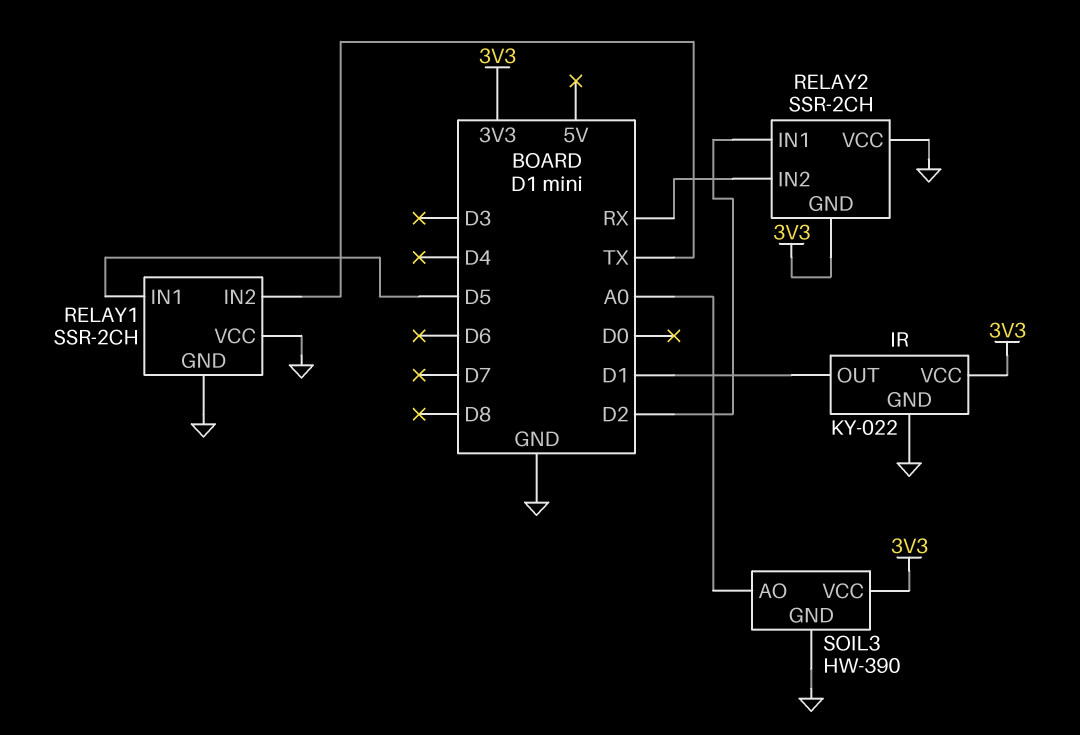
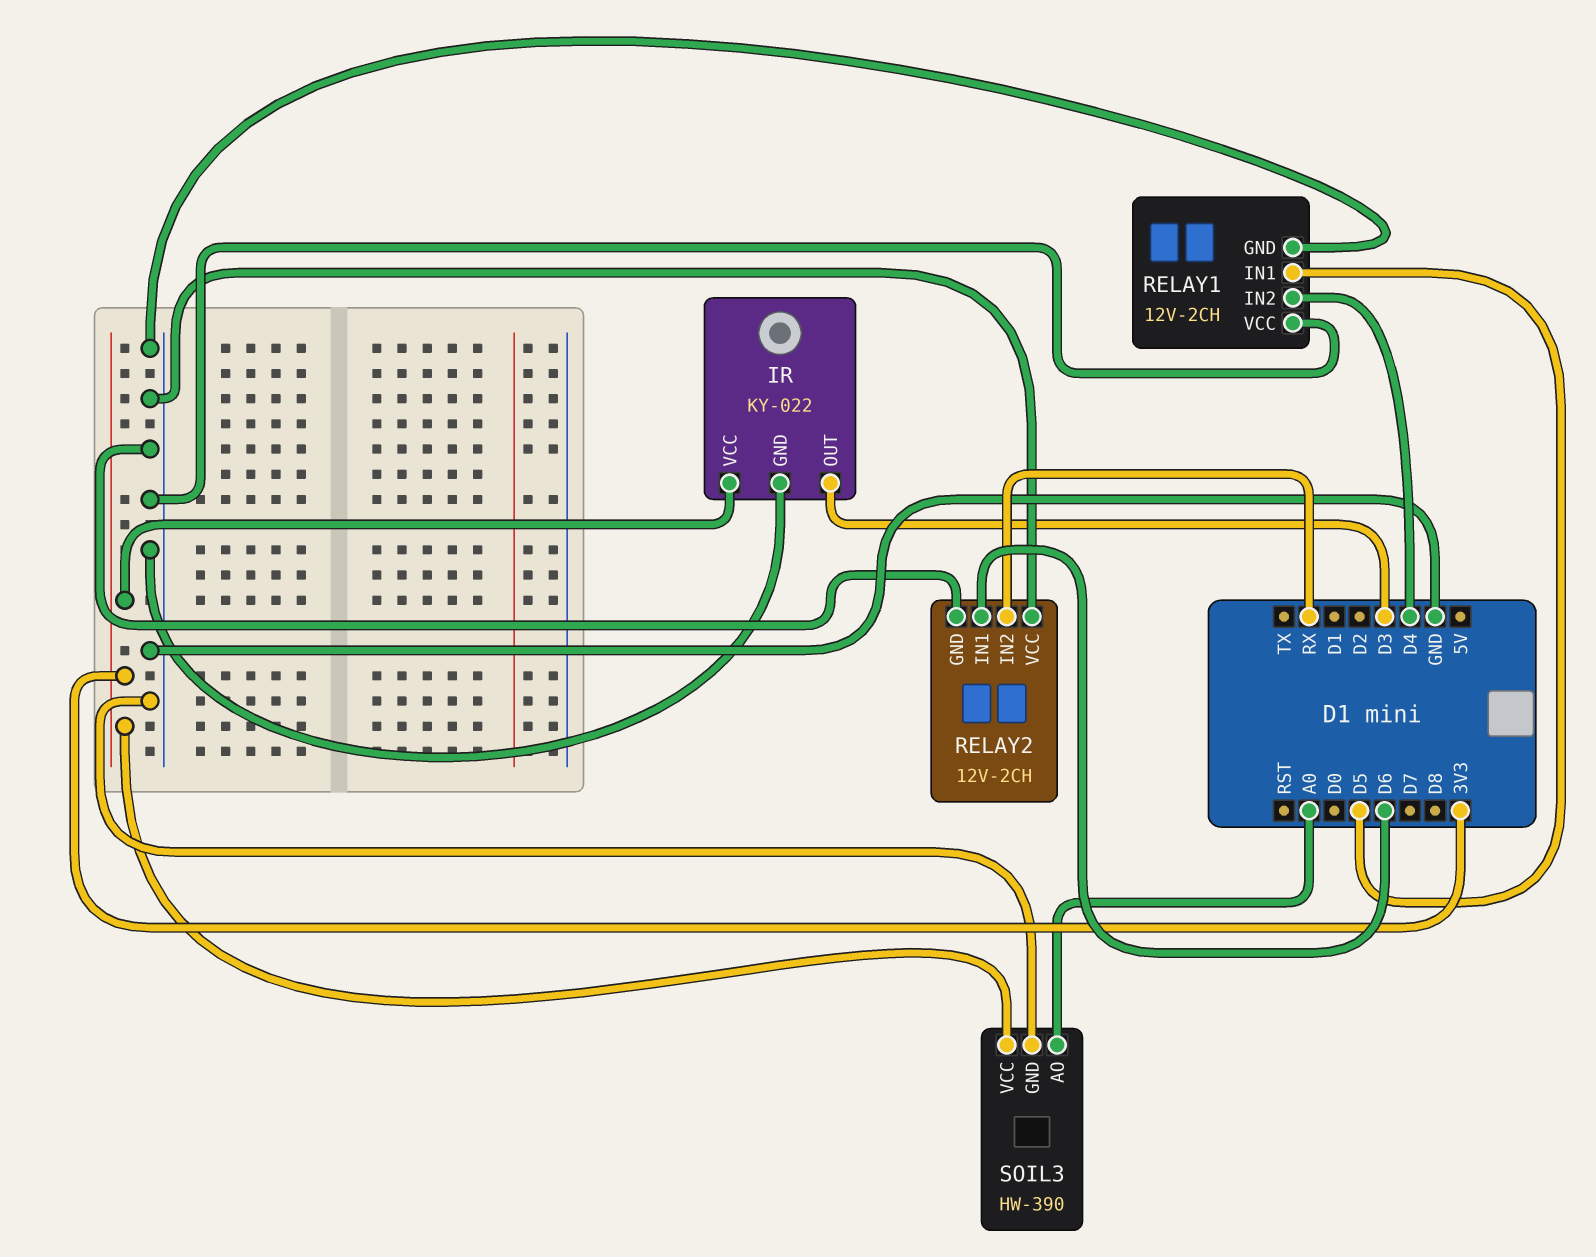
IR pin OUT: D1 -> D3
RELAY1: SSR-2CH -> 12V-2CH
RELAY1 pin IN2: TX -> D4
RELAY2: SSR-2CH -> 12V-2CH
RELAY2 pin GND: 3V3 -> GND
RELAY2 pin IN1: D2 -> D6

